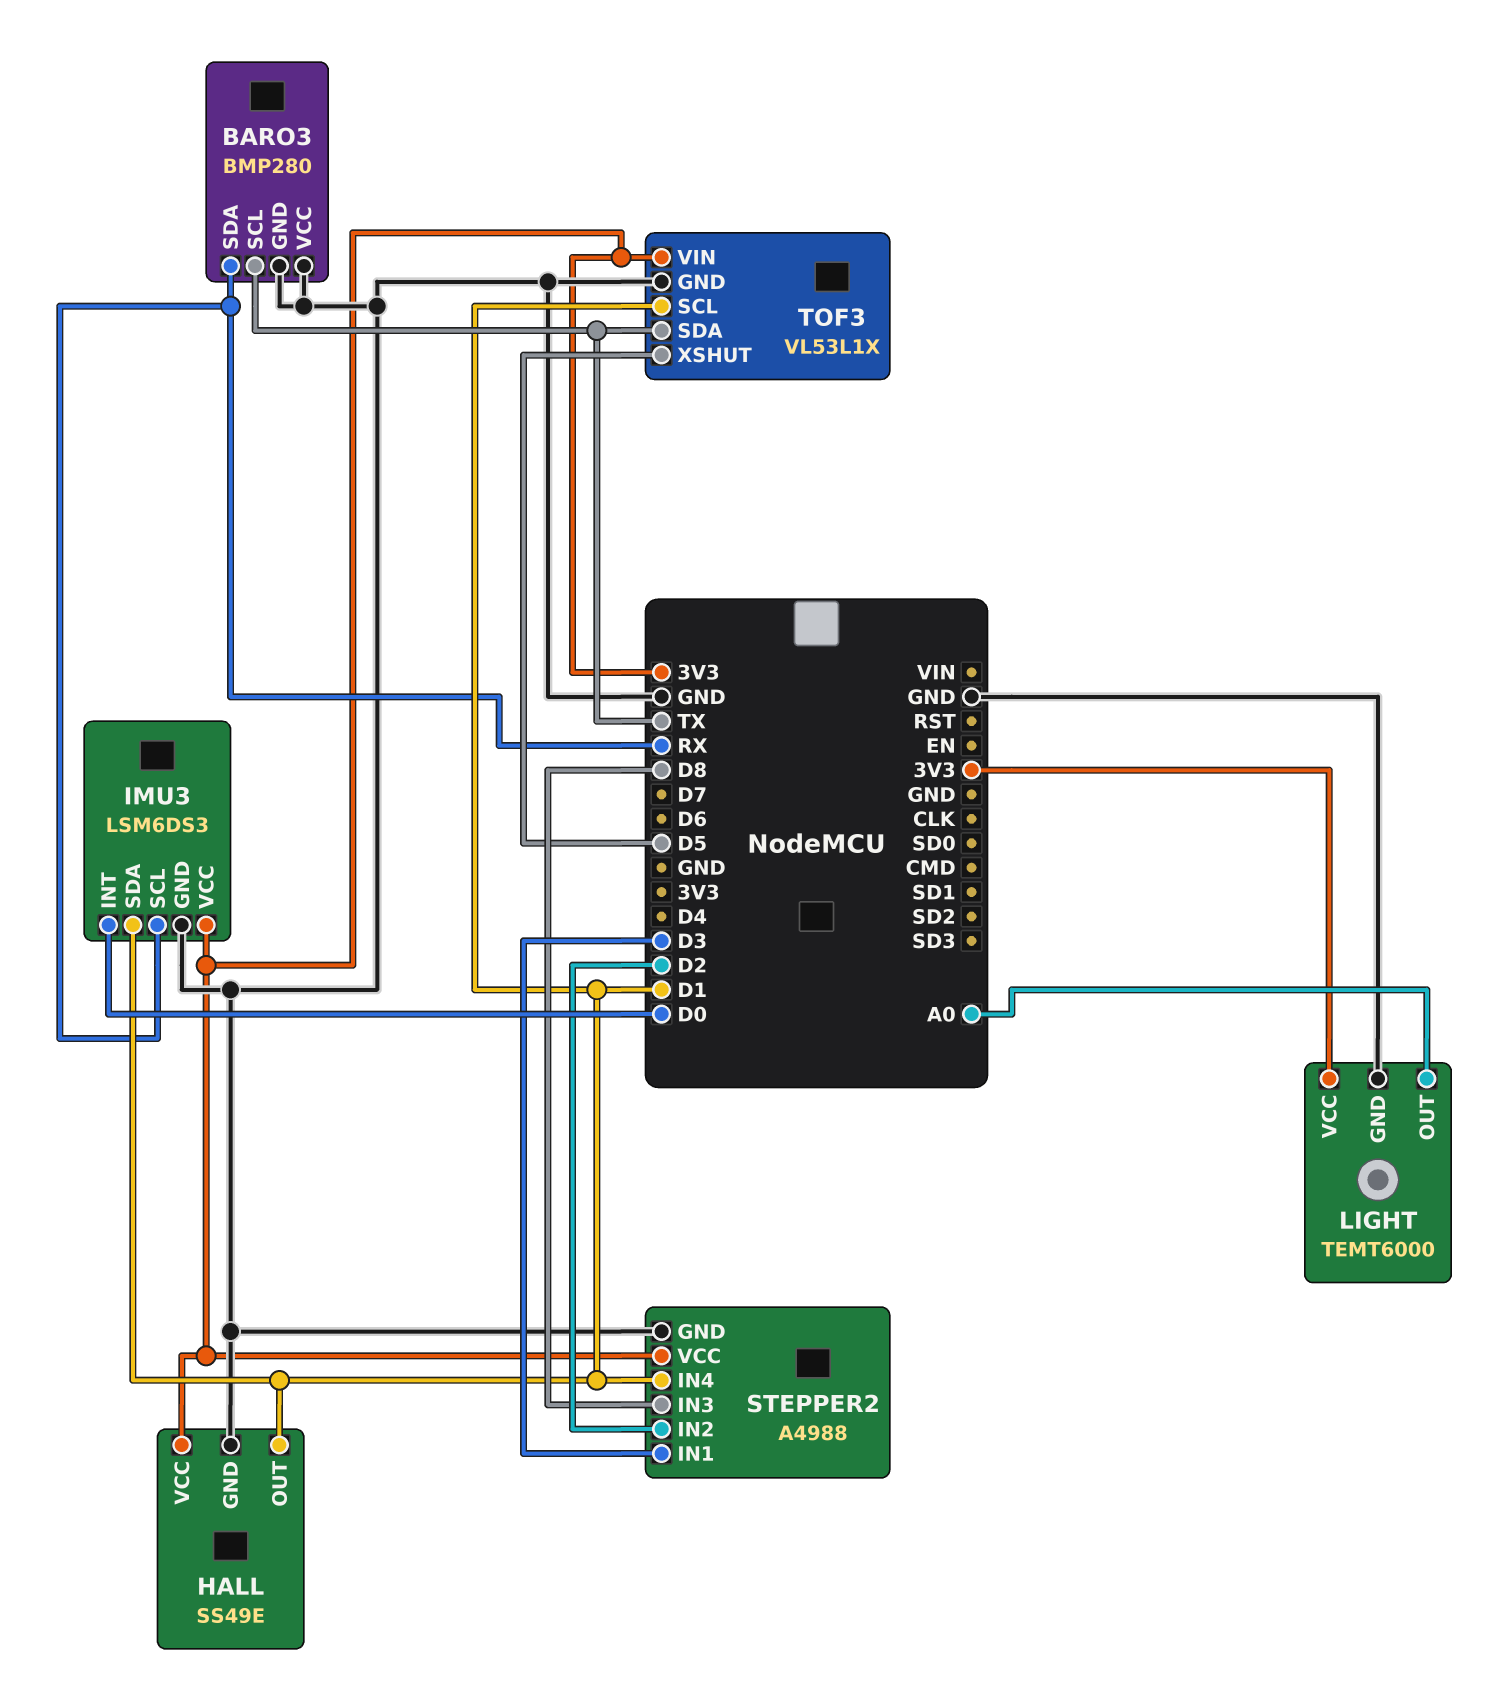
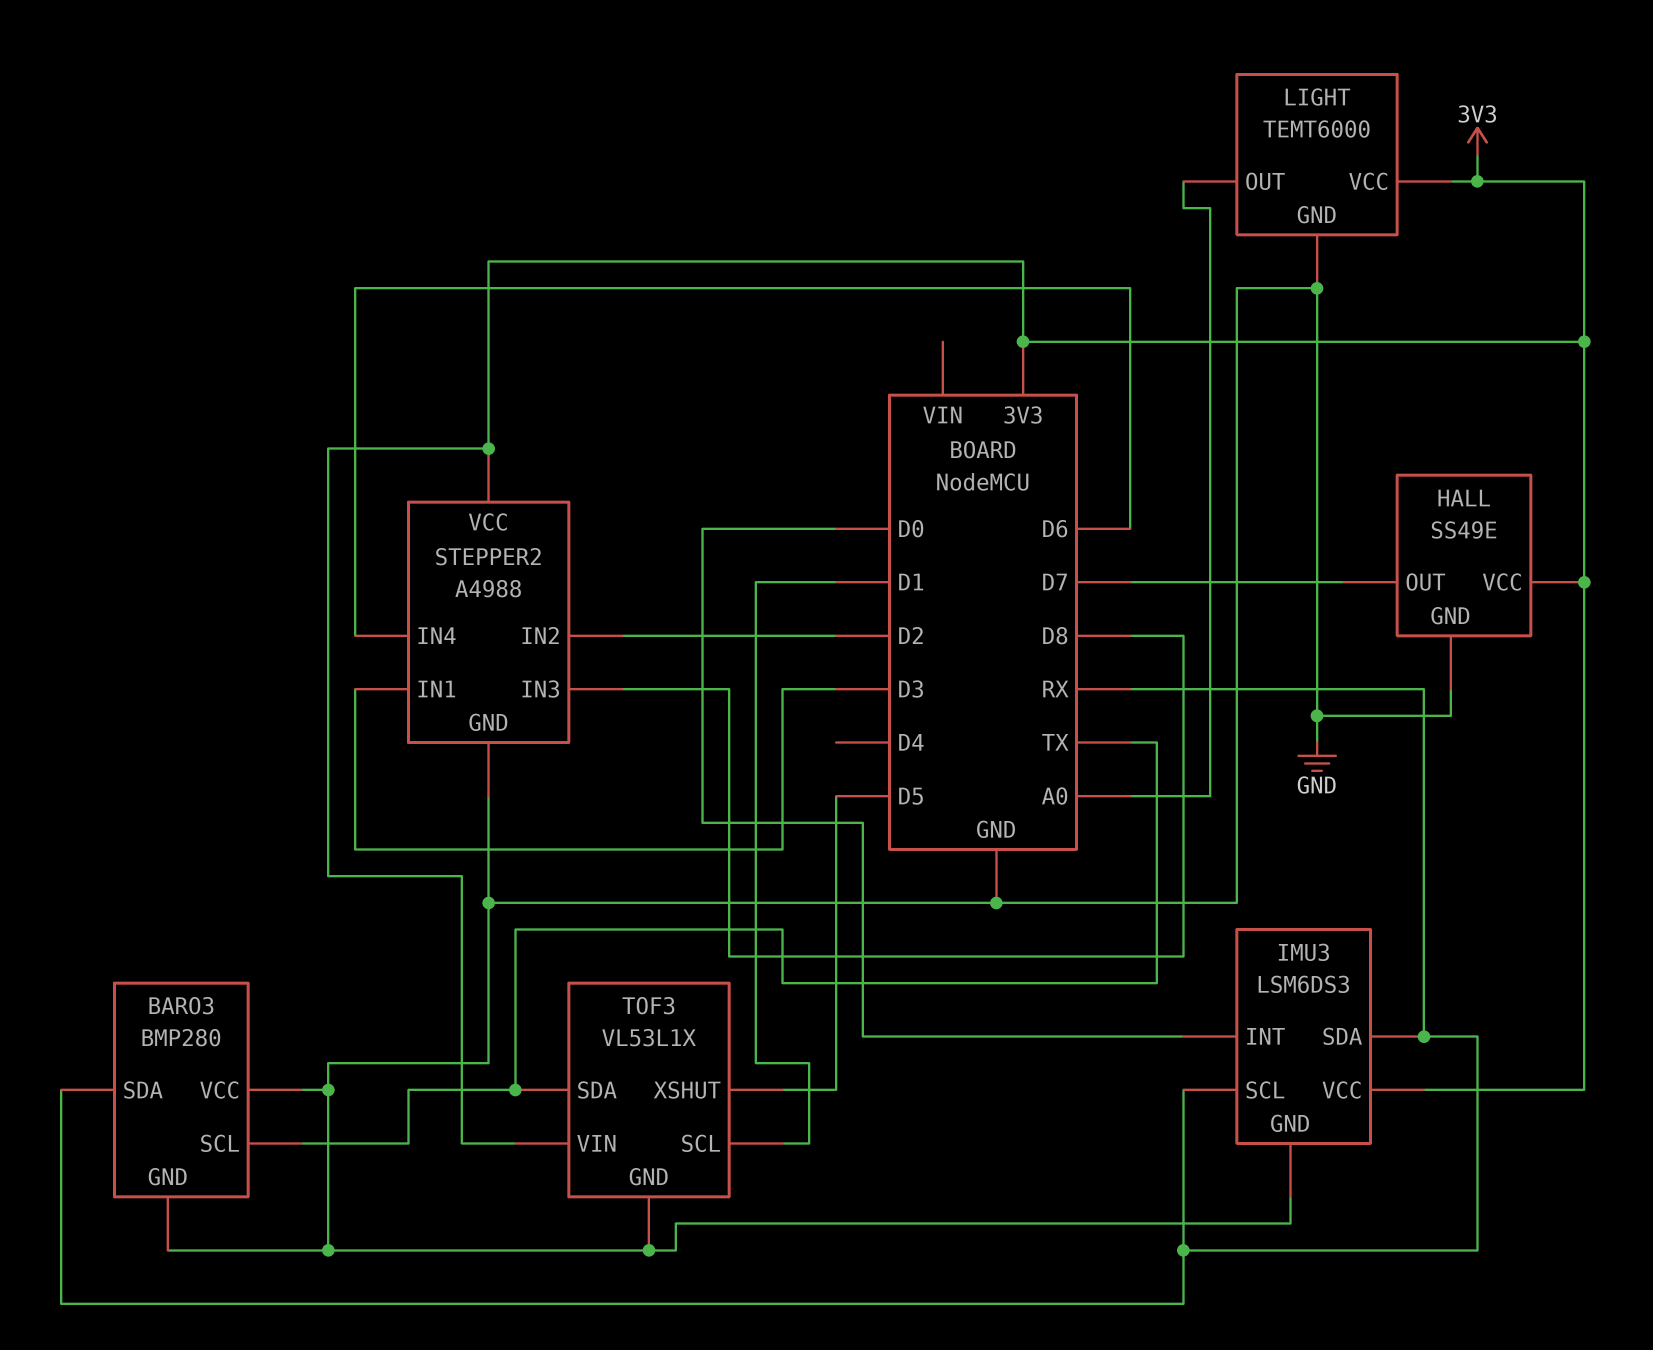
HALL pin OUT: D1 -> D7
IMU3 pin SDA: D1 -> RX
STEPPER2 pin IN4: D1 -> D6

